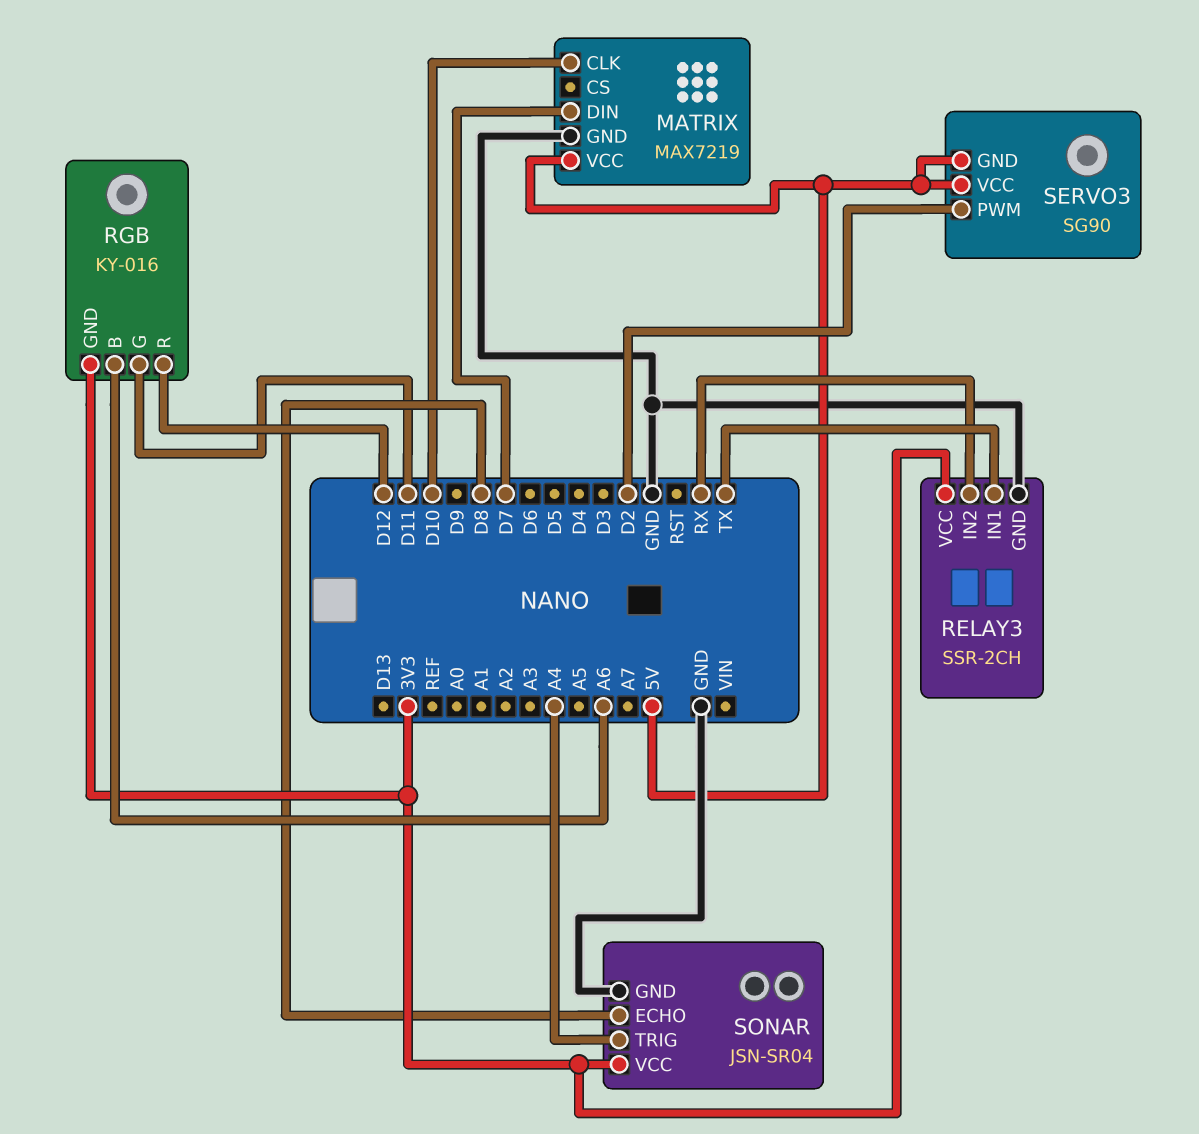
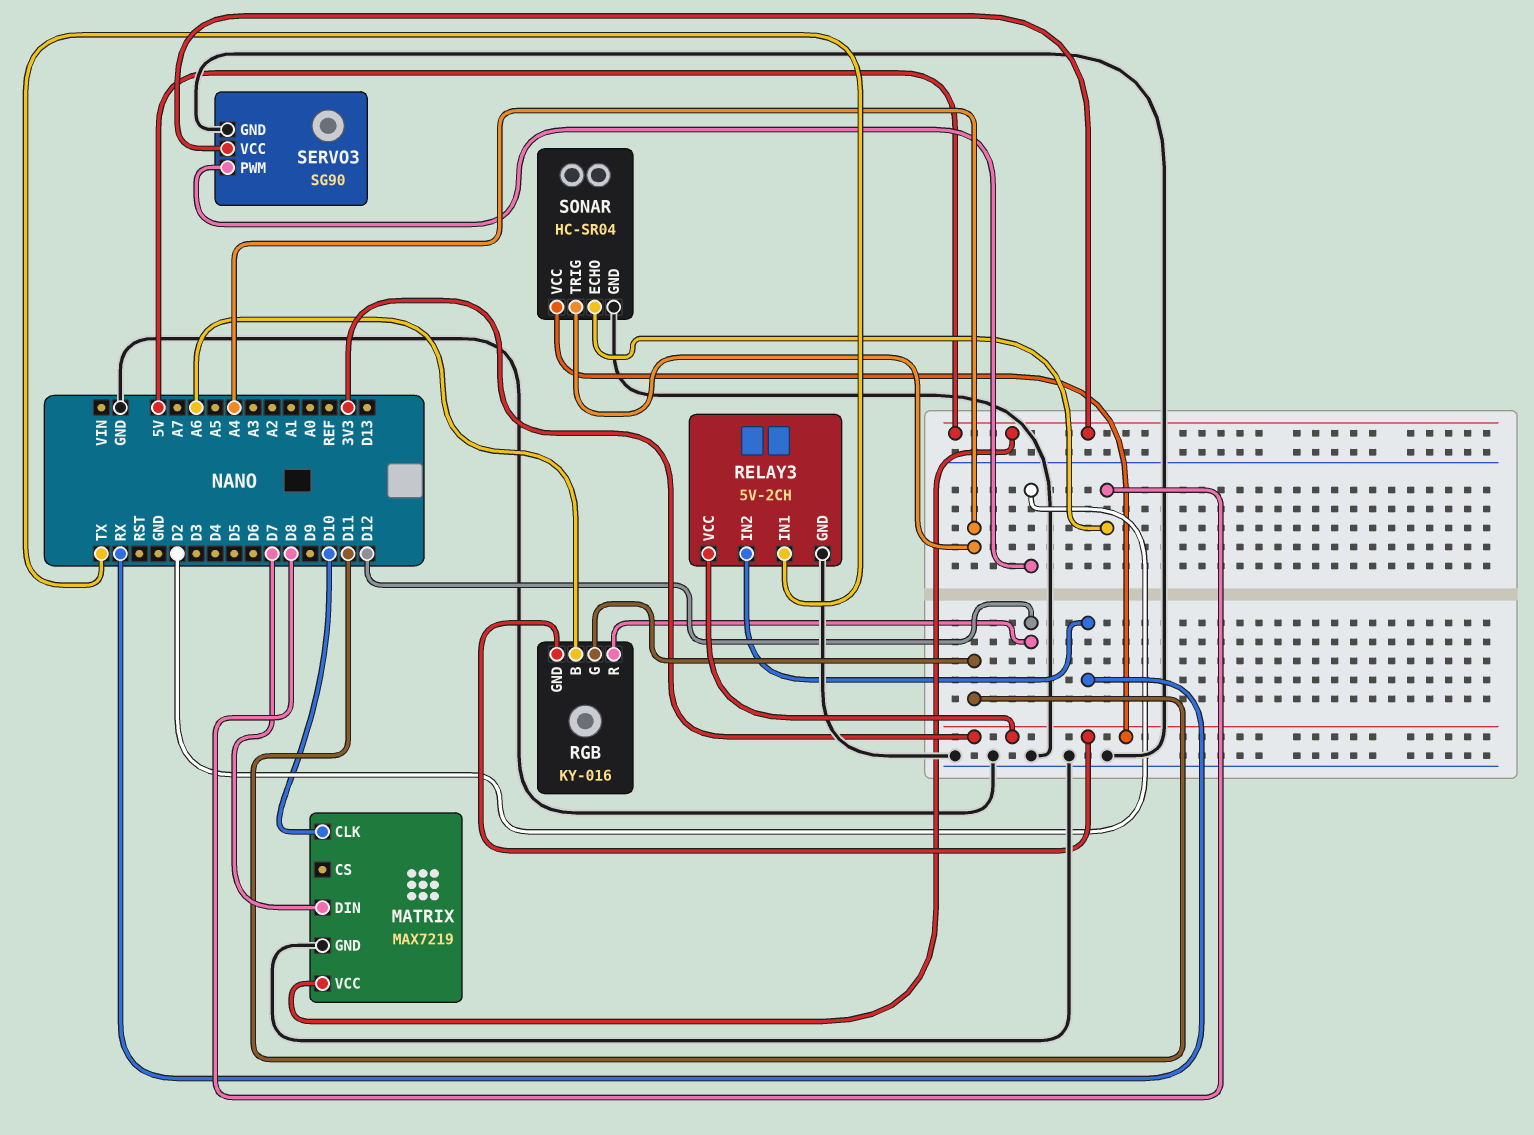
RELAY3: SSR-2CH -> 5V-2CH
SERVO3 pin GND: 5V -> GND
SONAR: JSN-SR04 -> HC-SR04

